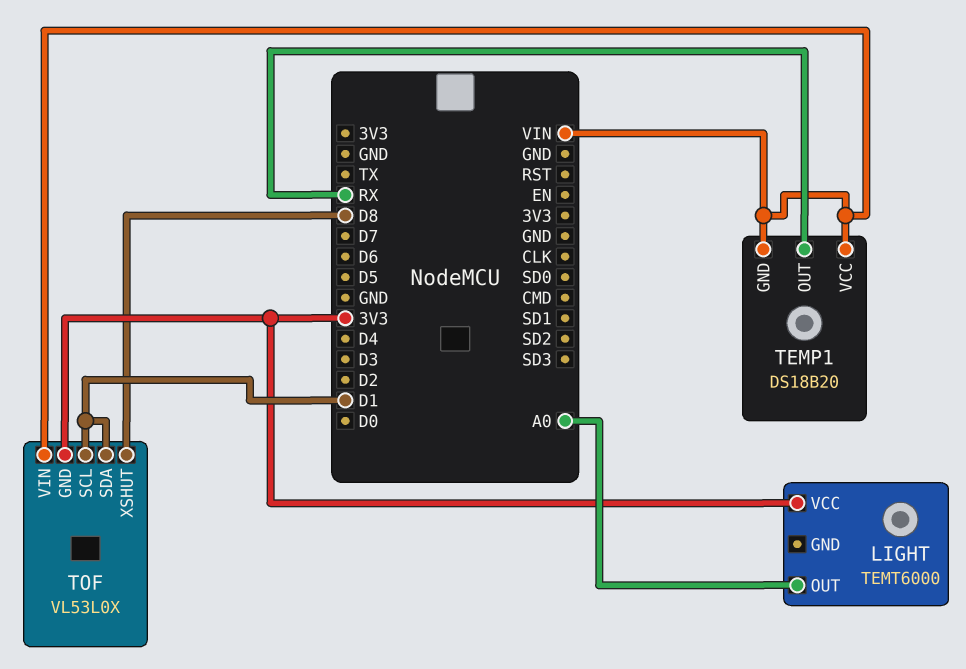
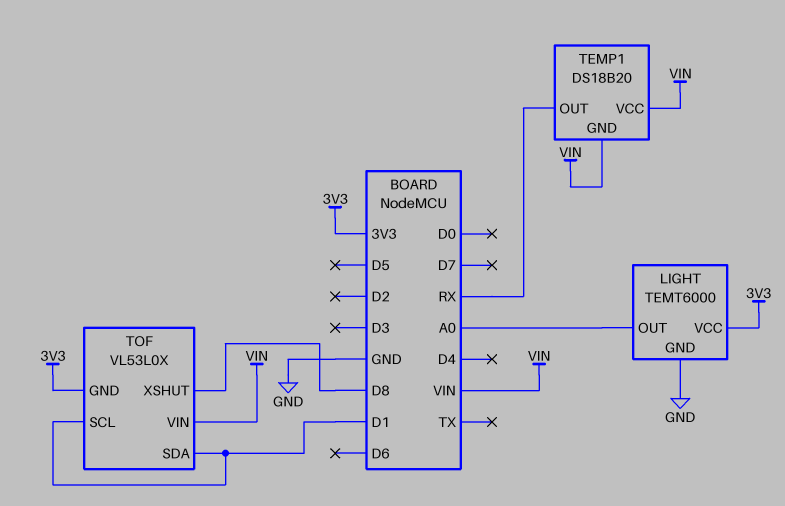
LIGHT pin GND: none -> GND

